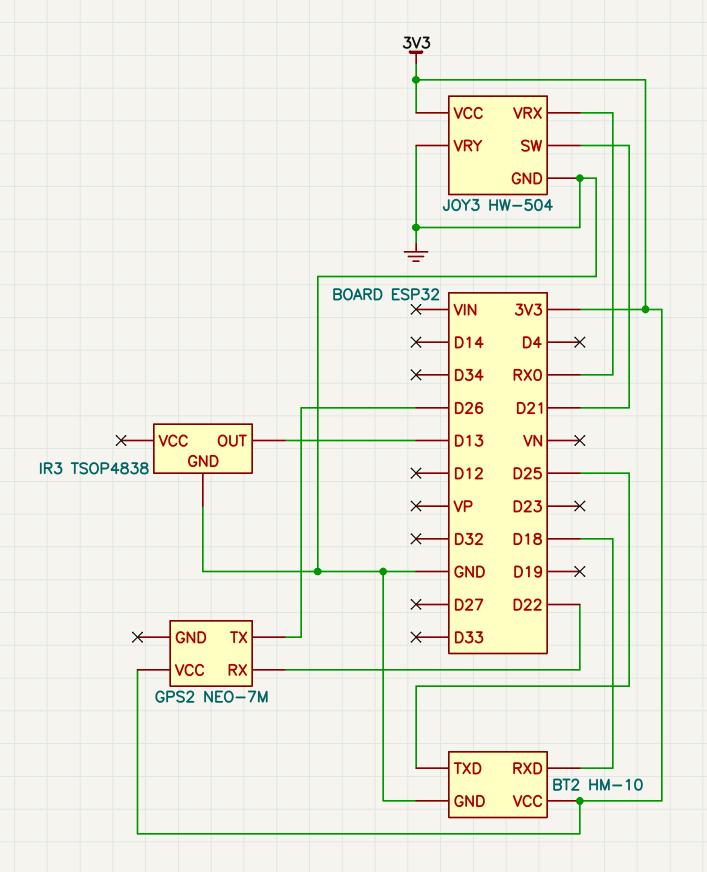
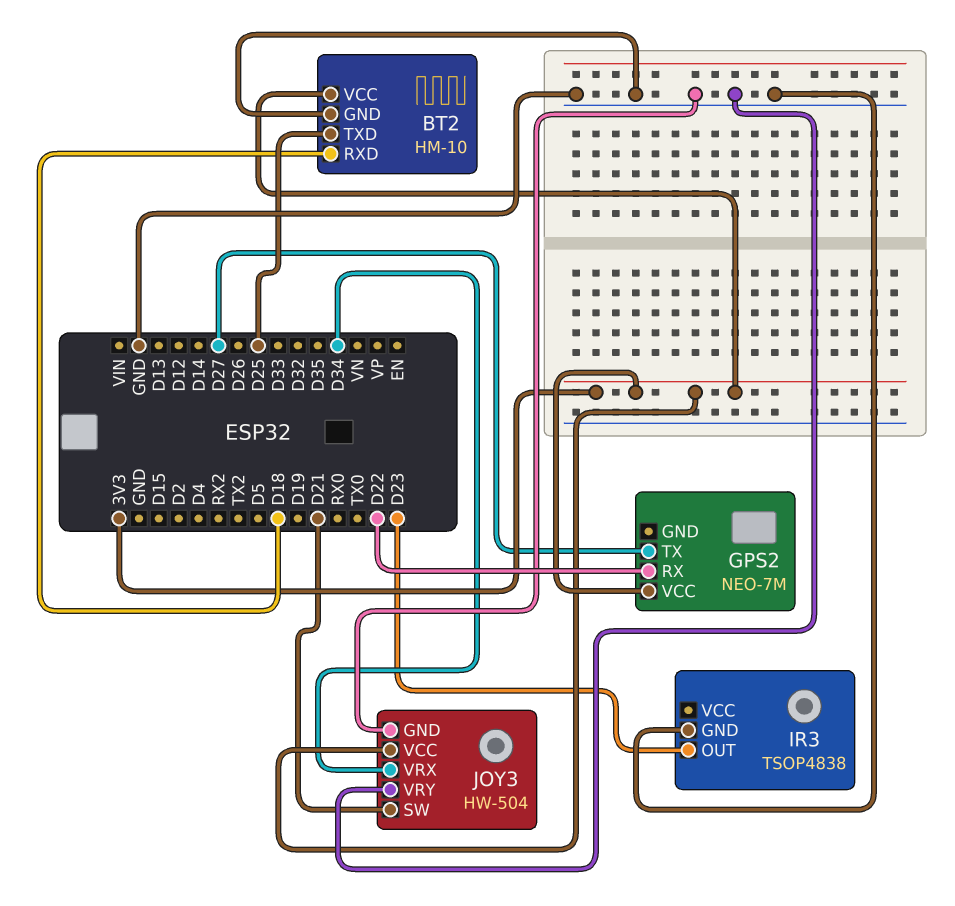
GPS2 pin TX: D26 -> D27
IR3 pin OUT: D13 -> D23
JOY3 pin VRX: RX0 -> D34

